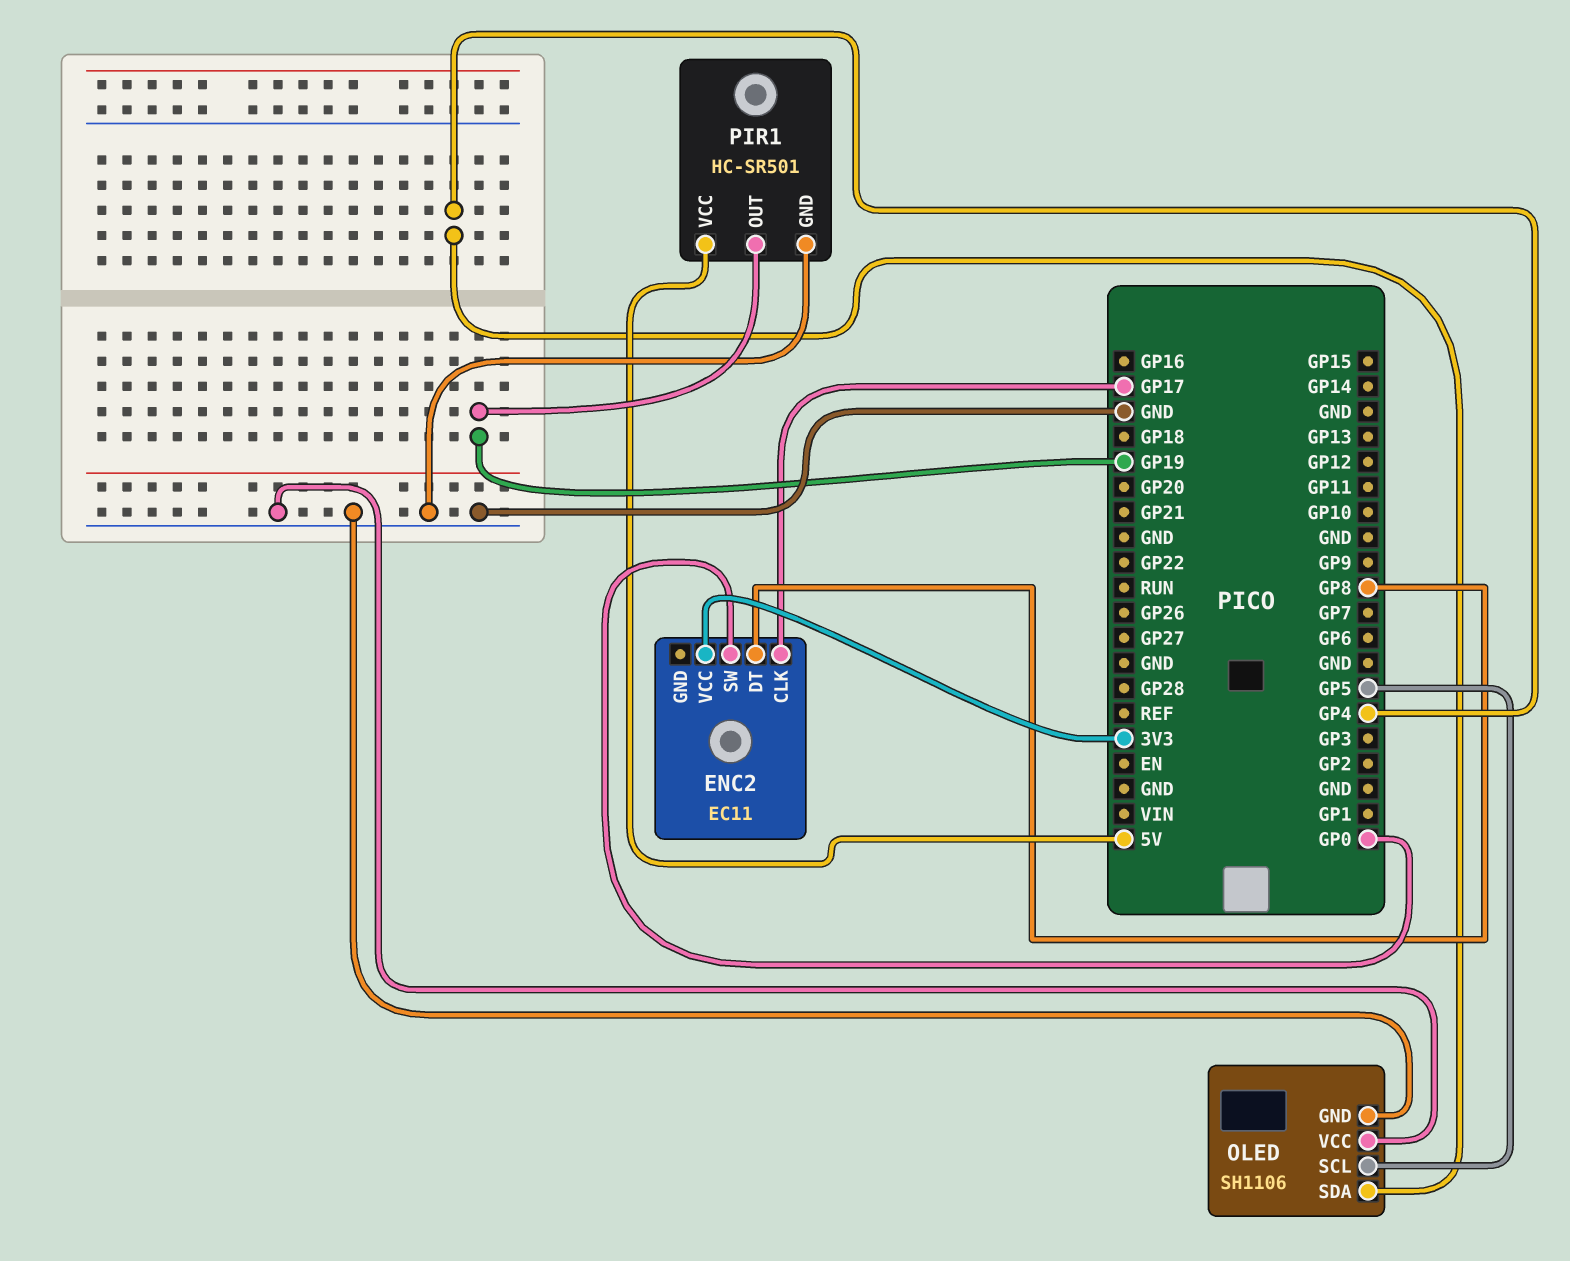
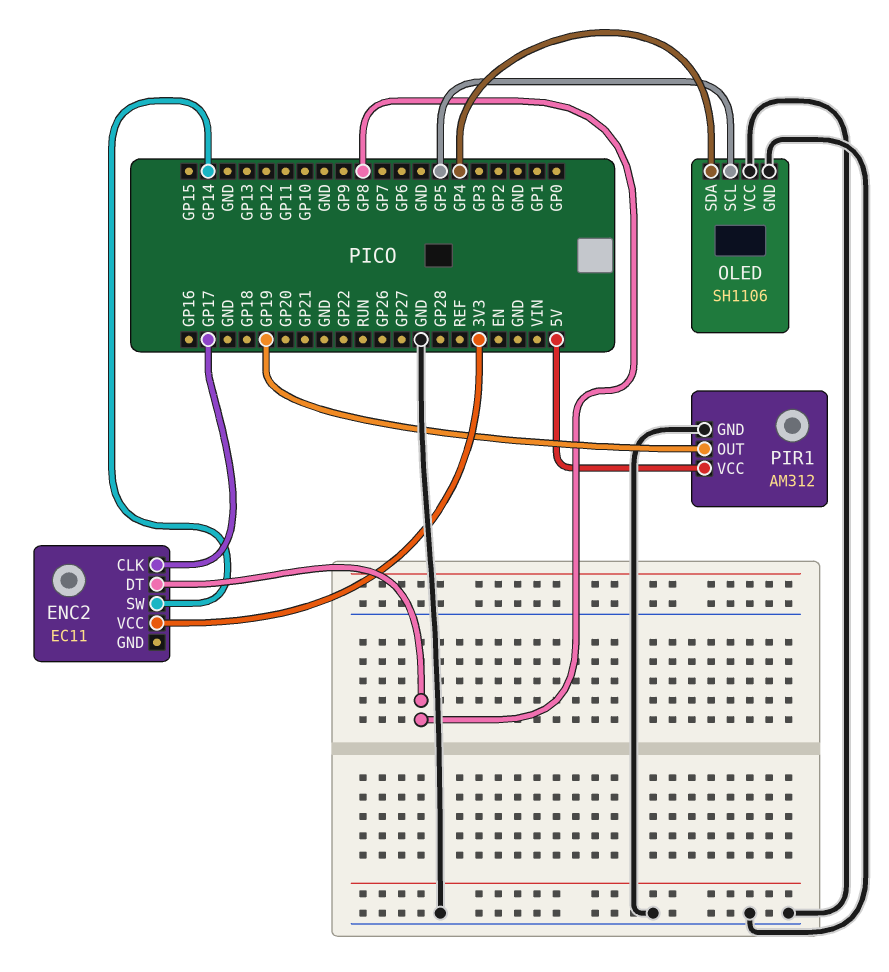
ENC2 pin SW: GP0 -> GP14
PIR1: HC-SR501 -> AM312

